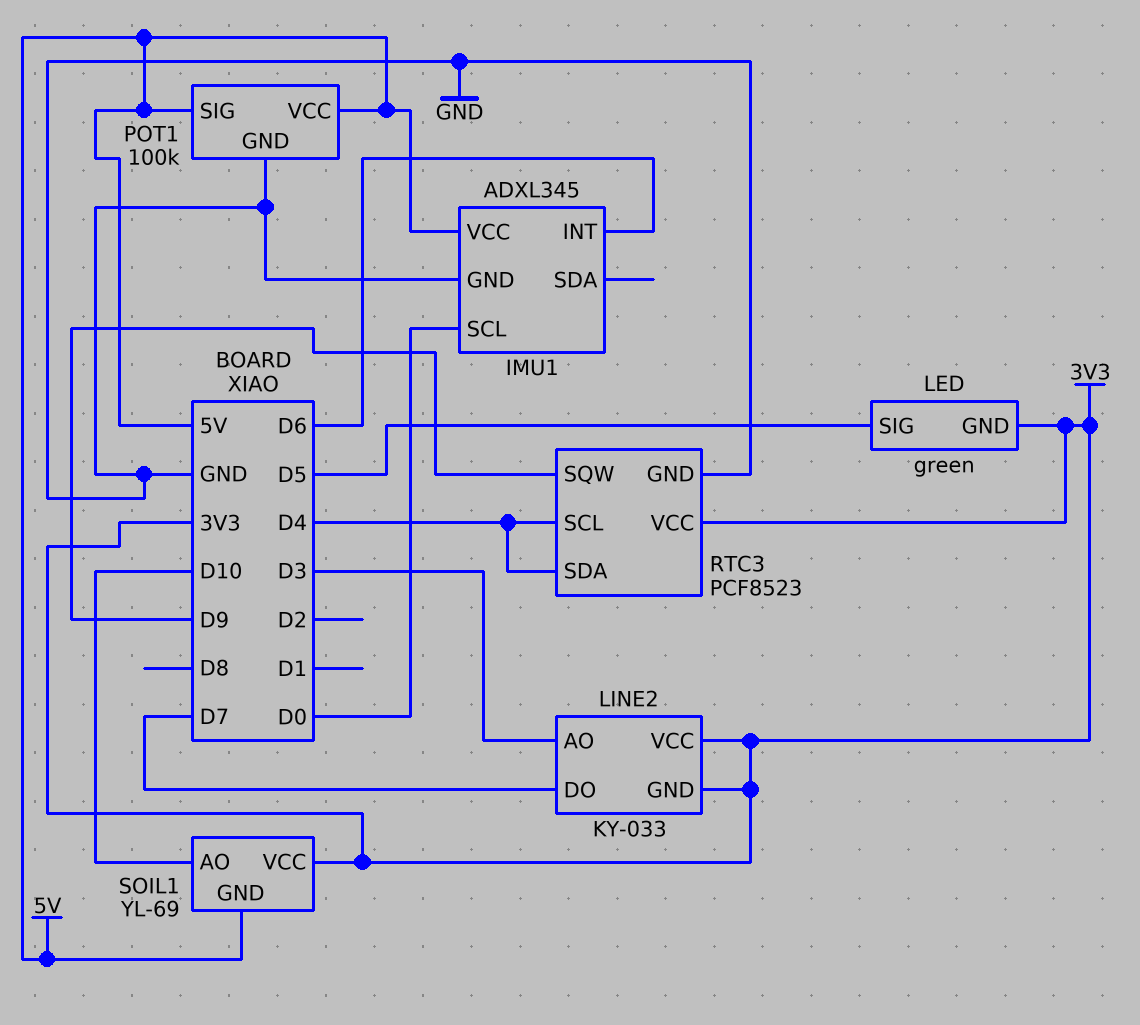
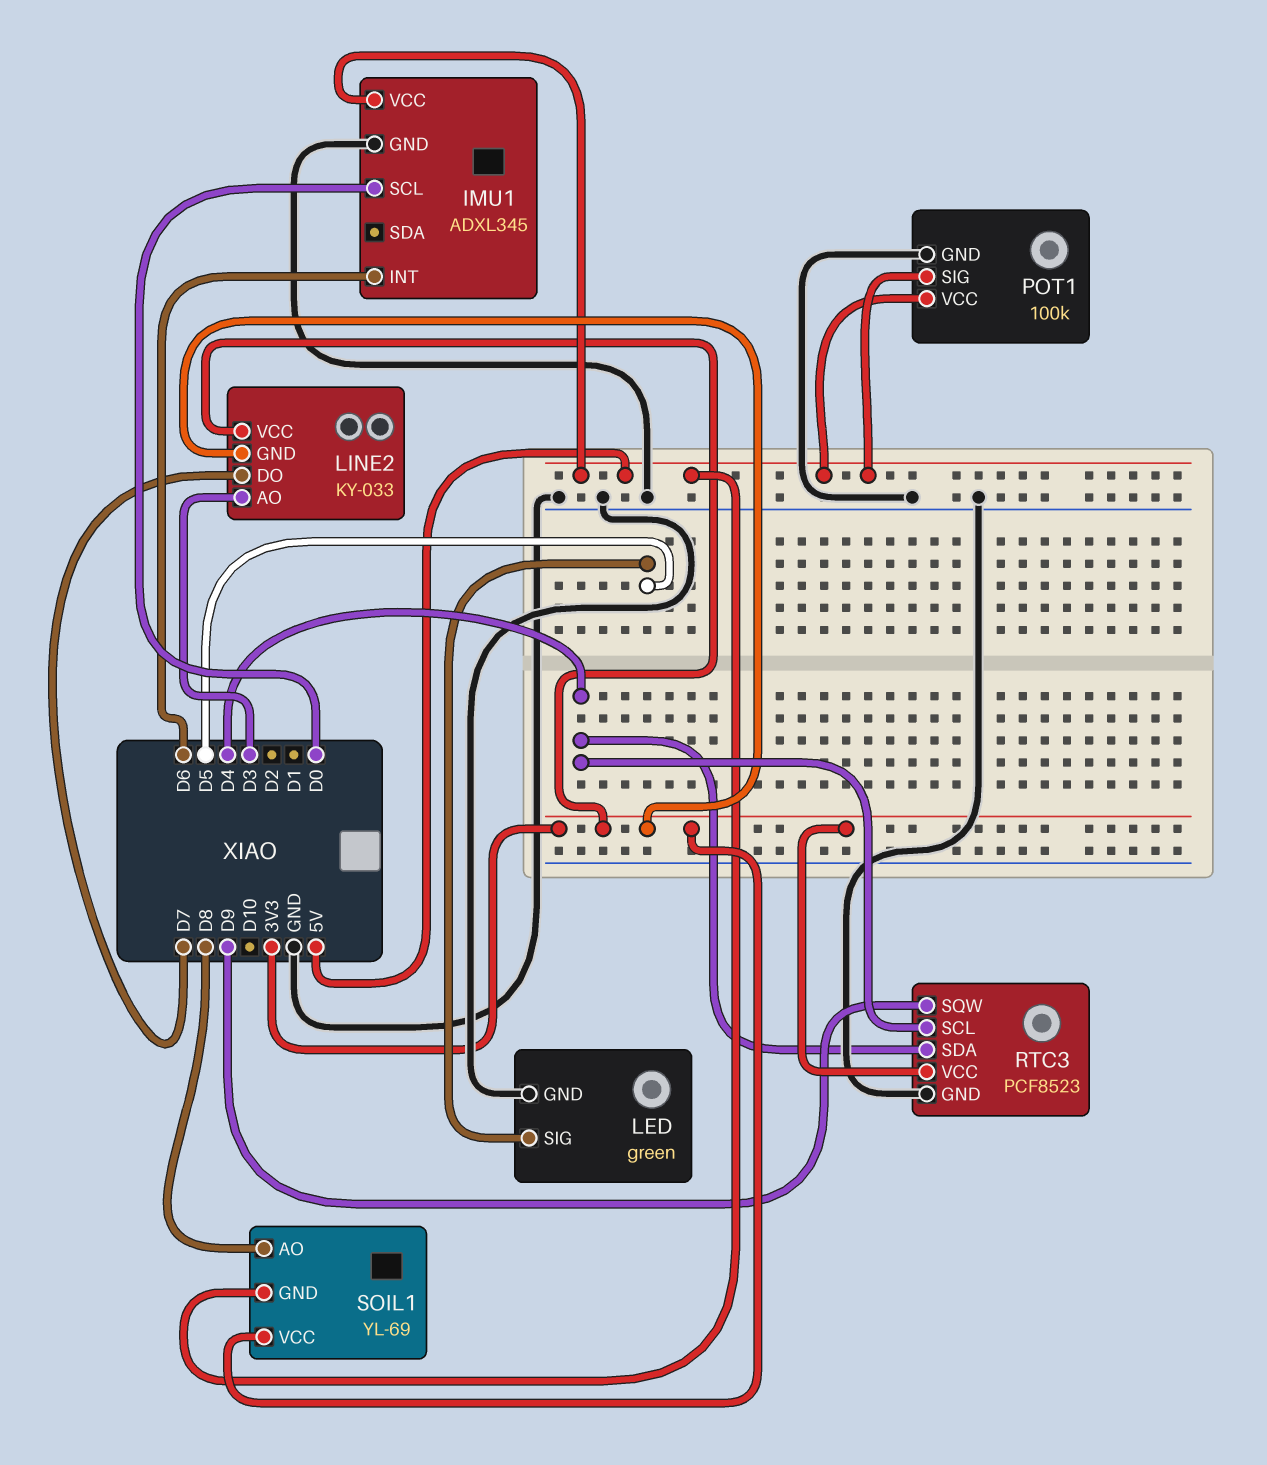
LED pin GND: 3V3 -> GND
SOIL1 pin AO: D10 -> D8

